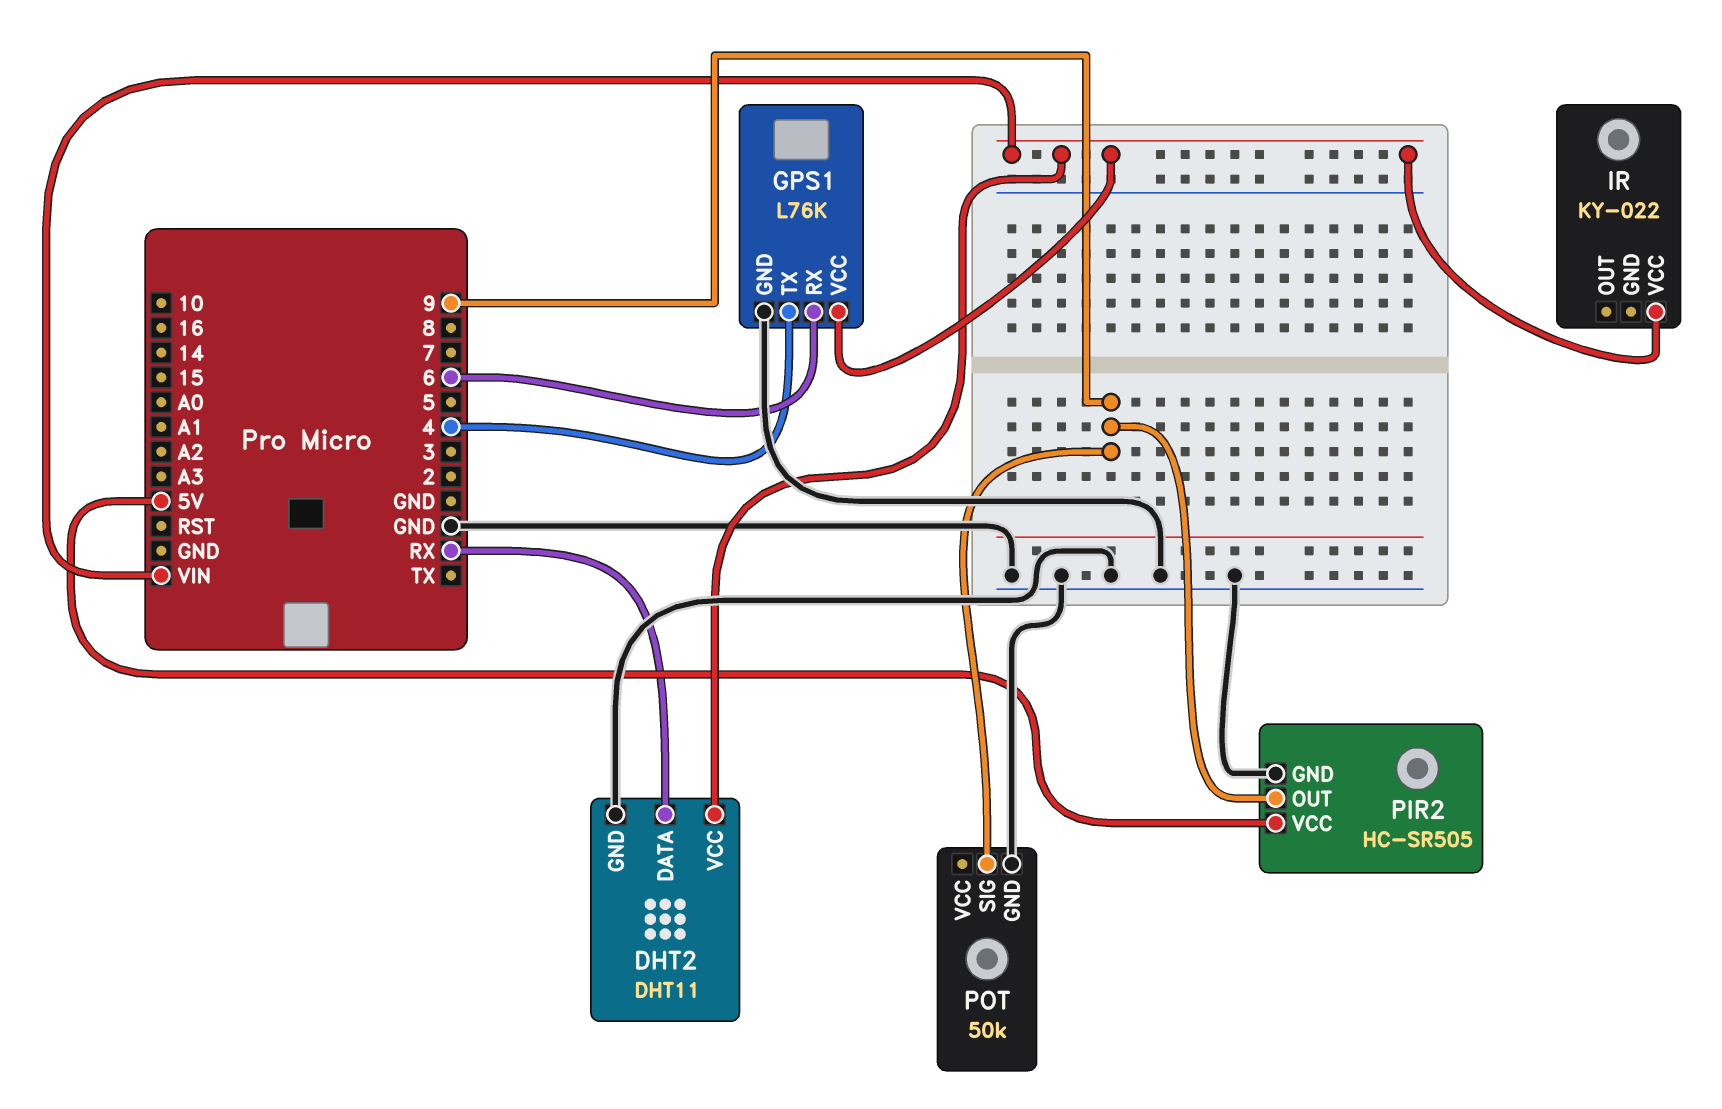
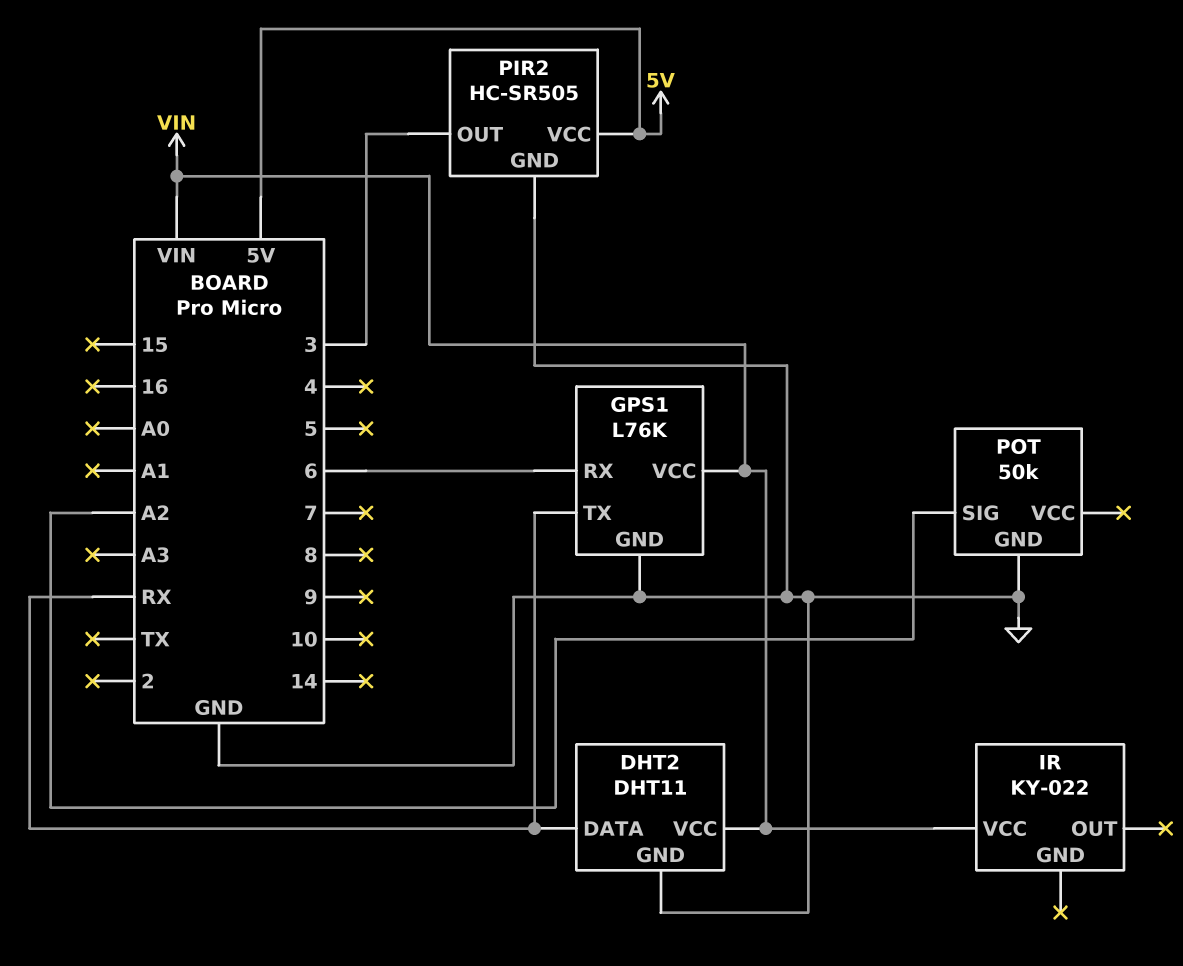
GPS1 pin TX: 4 -> RX
PIR2 pin OUT: 9 -> 3
POT pin SIG: 9 -> A2

